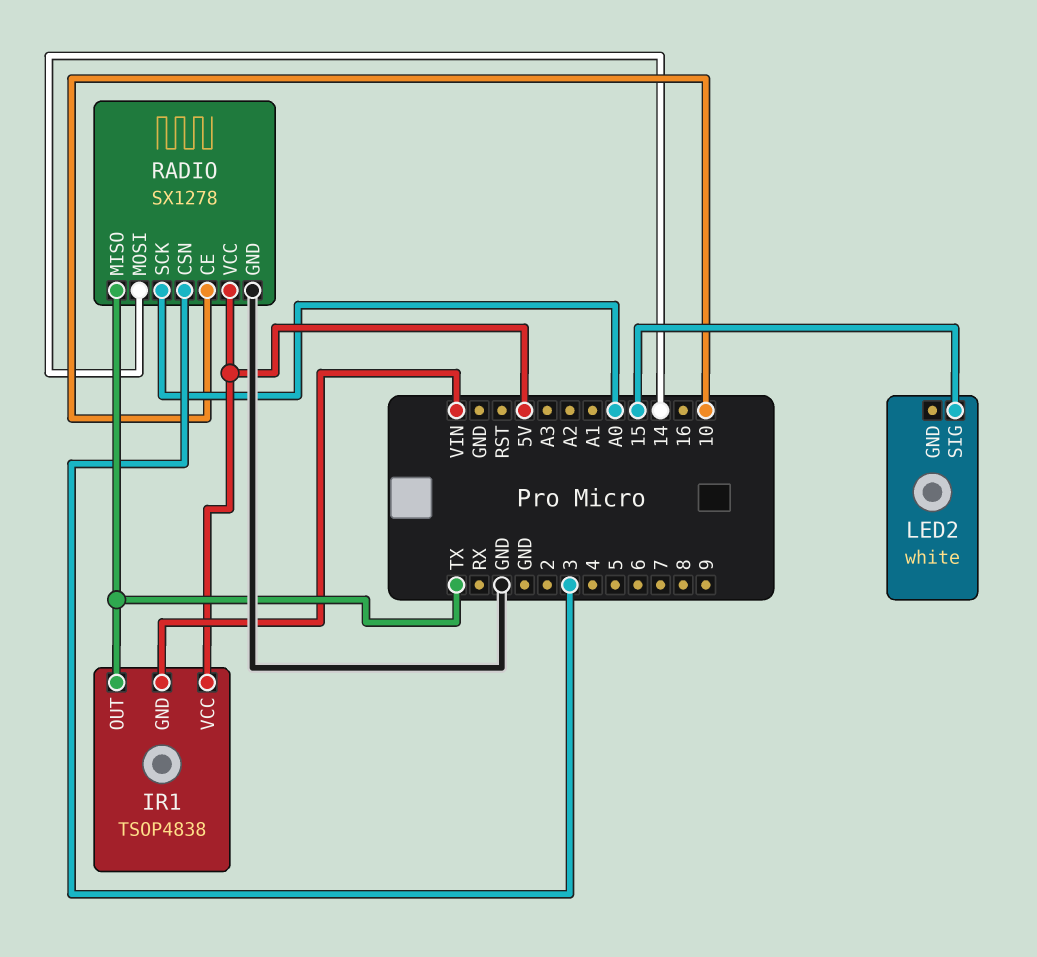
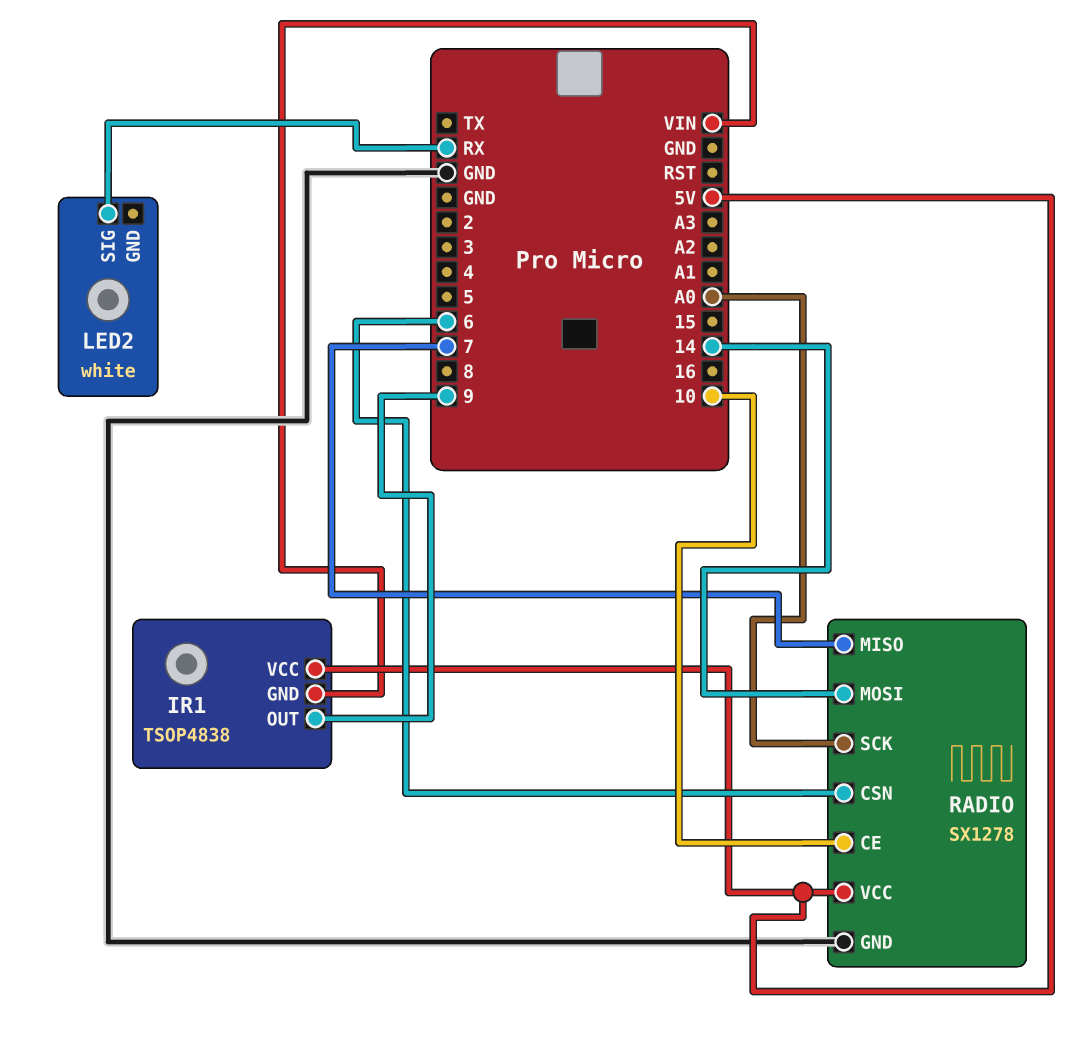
IR1 pin OUT: TX -> 9
LED2 pin SIG: 15 -> RX
RADIO pin CSN: 3 -> 6
RADIO pin MISO: TX -> 7

